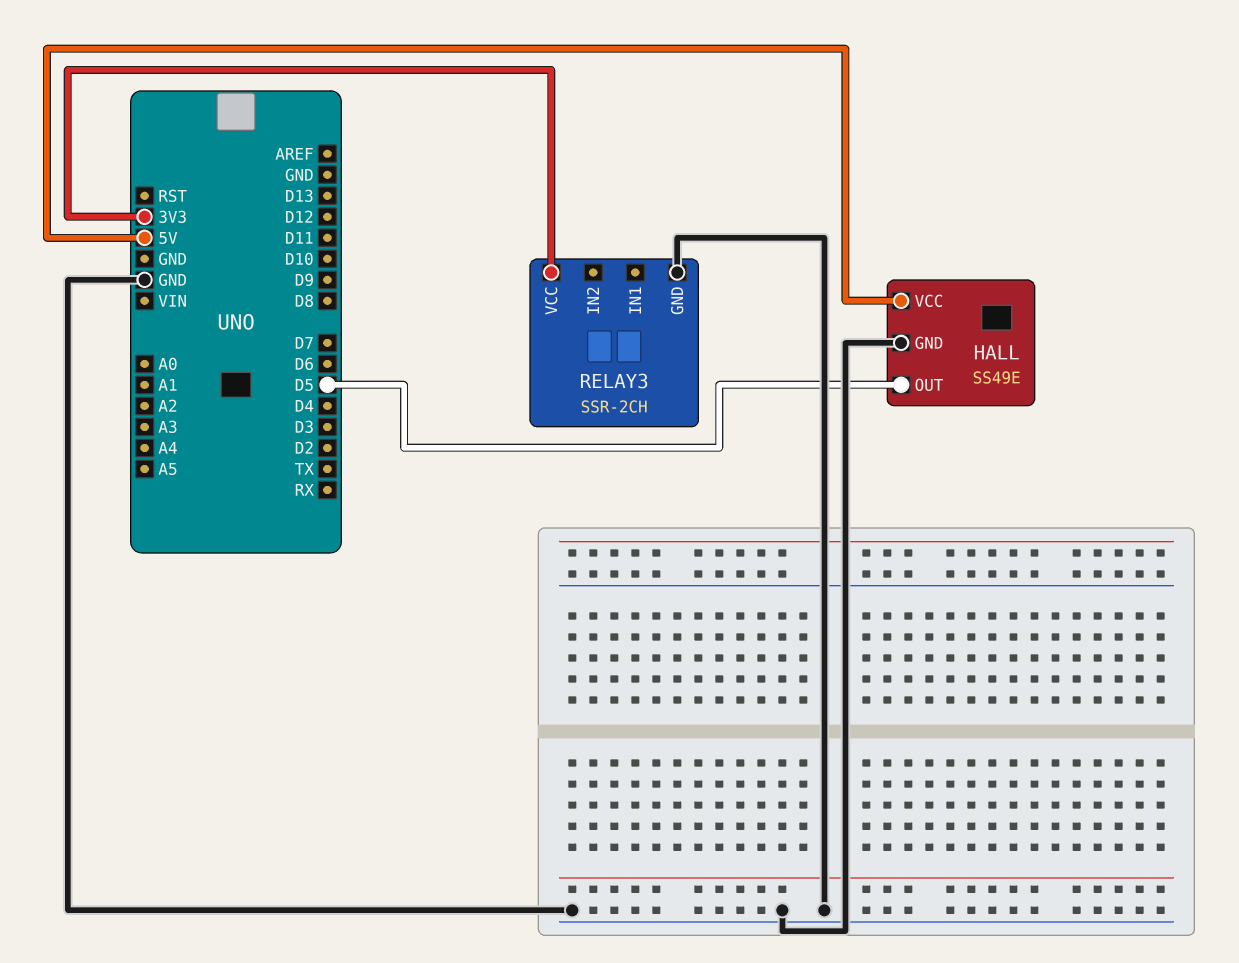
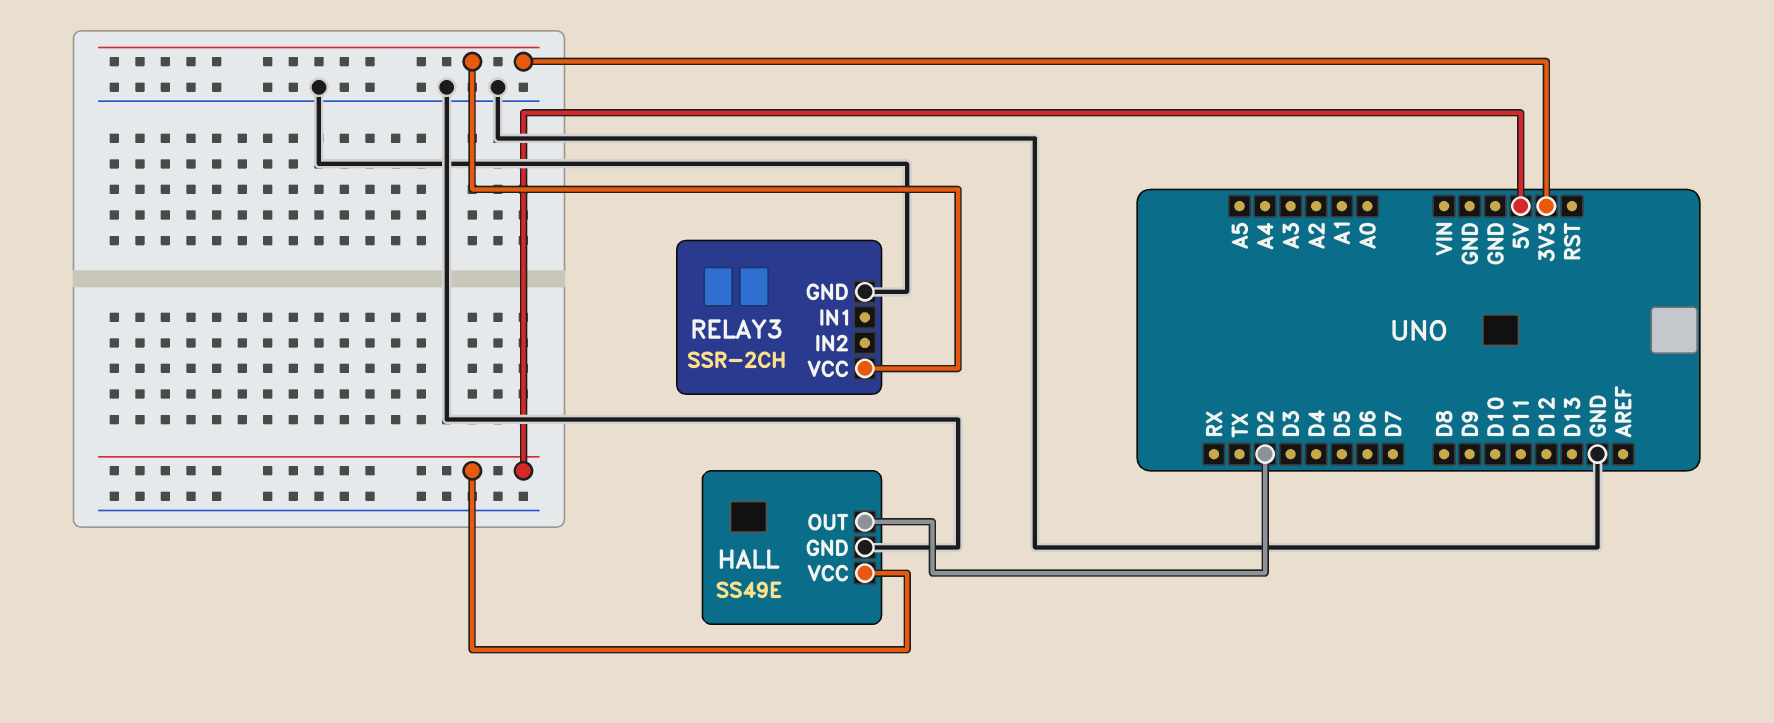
HALL pin OUT: D5 -> D2

